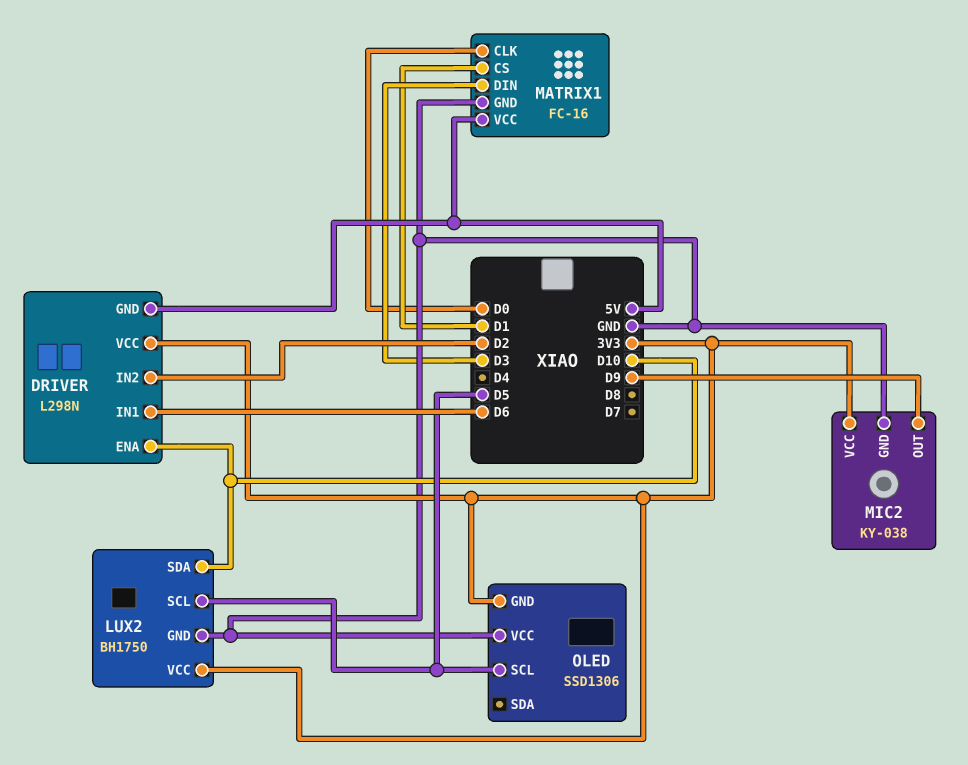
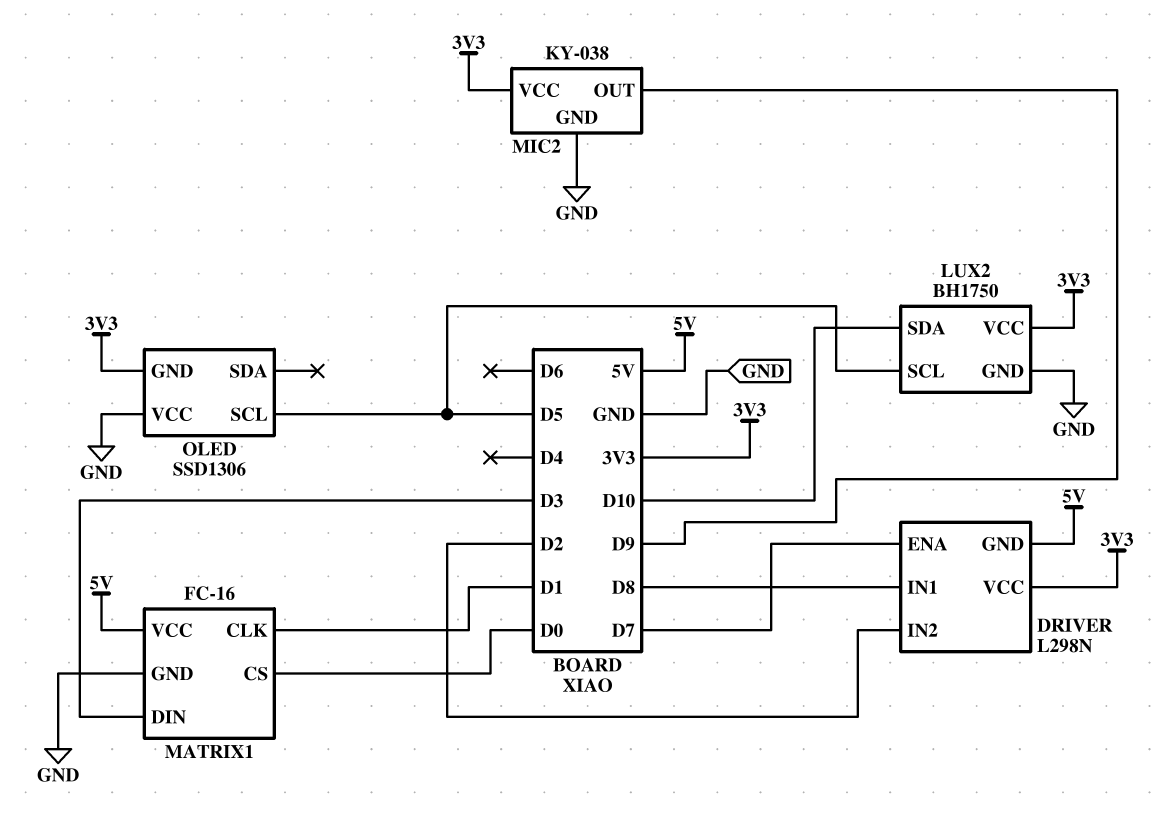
DRIVER pin ENA: D10 -> D7
DRIVER pin IN1: D6 -> D8
MATRIX1 pin CLK: D0 -> D1
MATRIX1 pin CS: D1 -> D0

